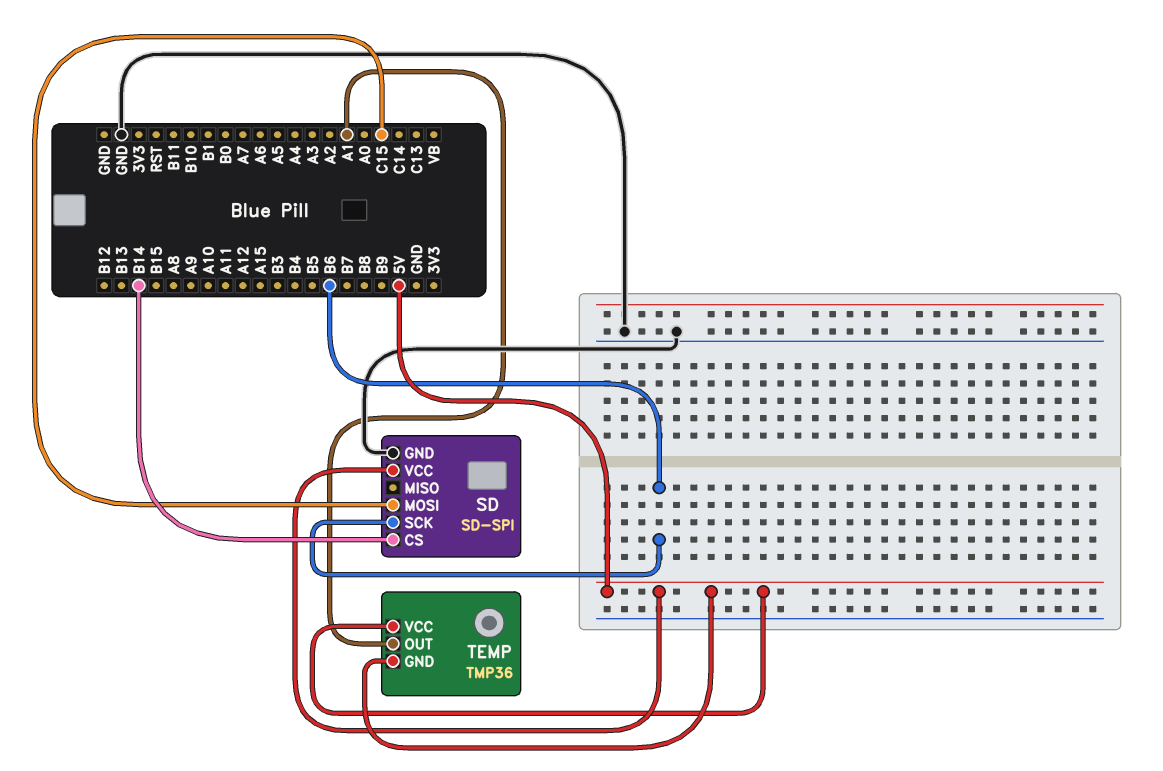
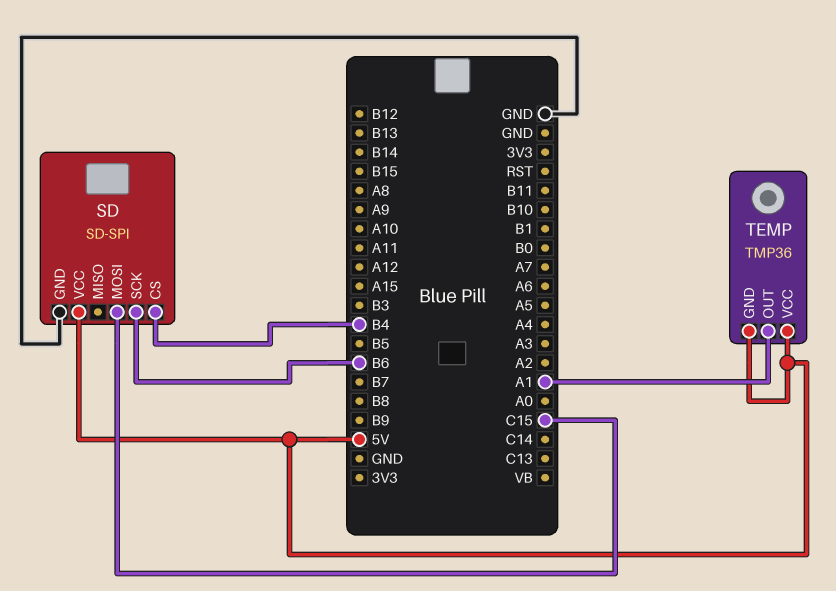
SD pin CS: B14 -> B4

